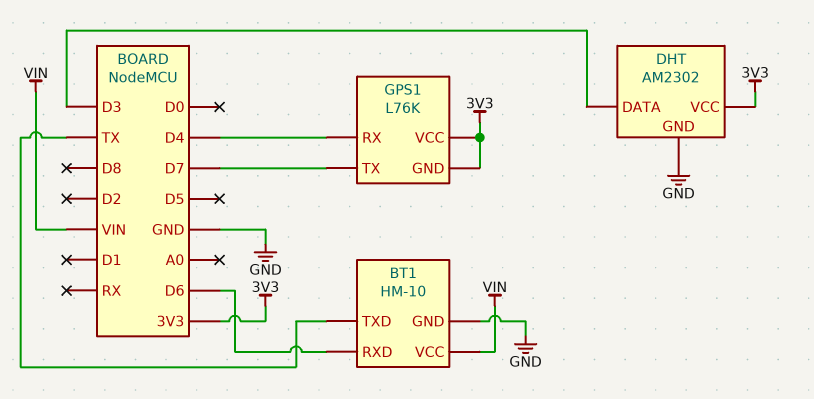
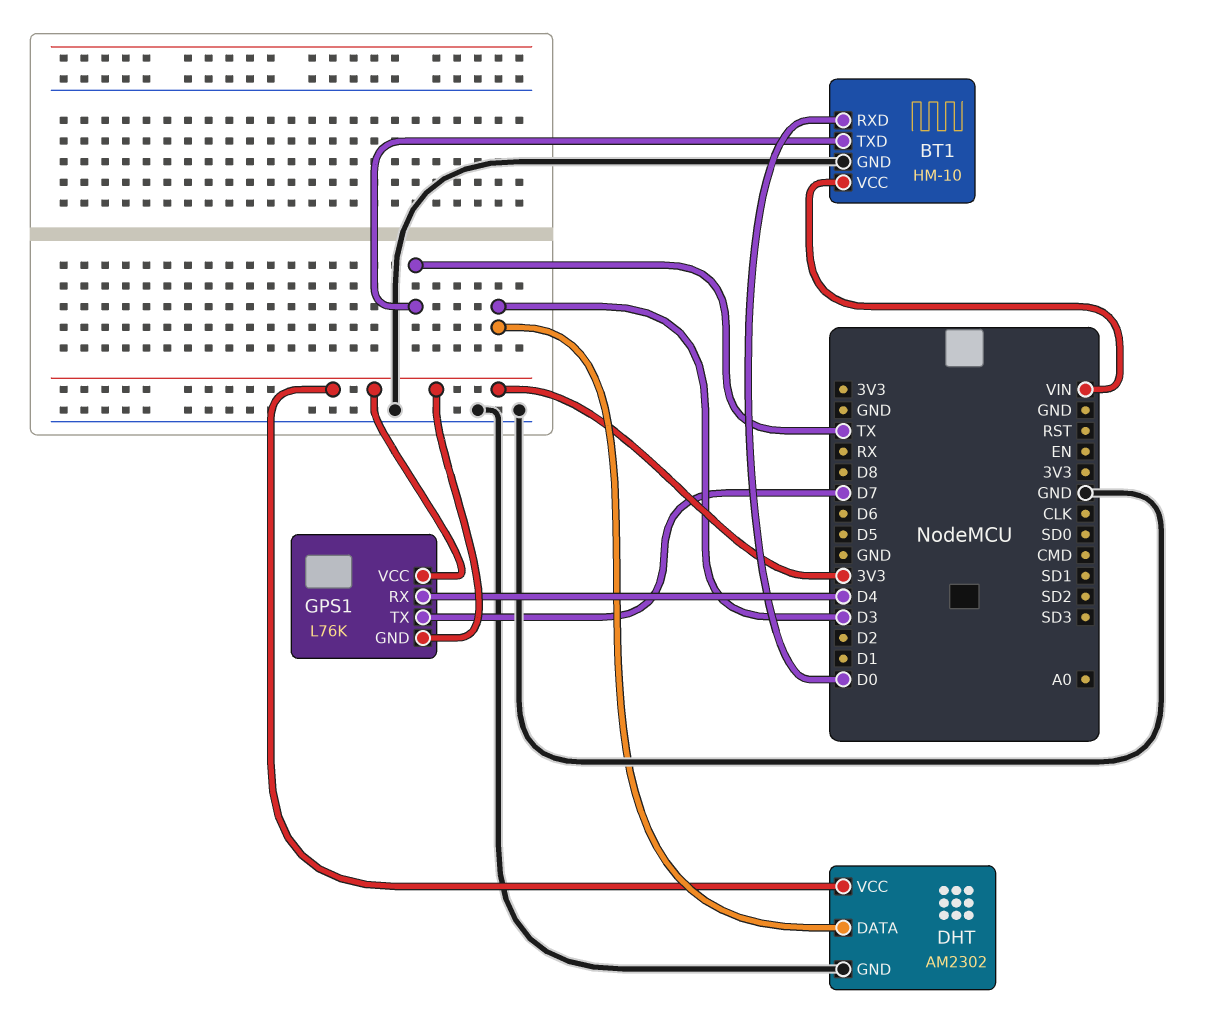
BT1 pin RXD: D6 -> D0

